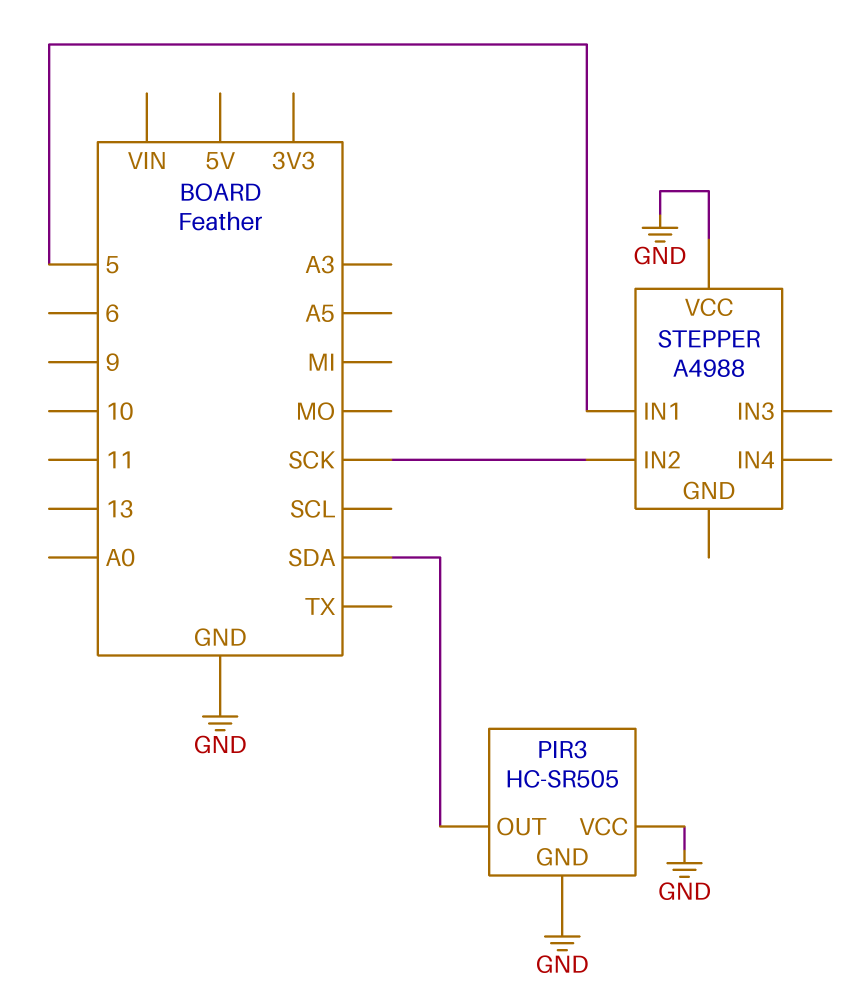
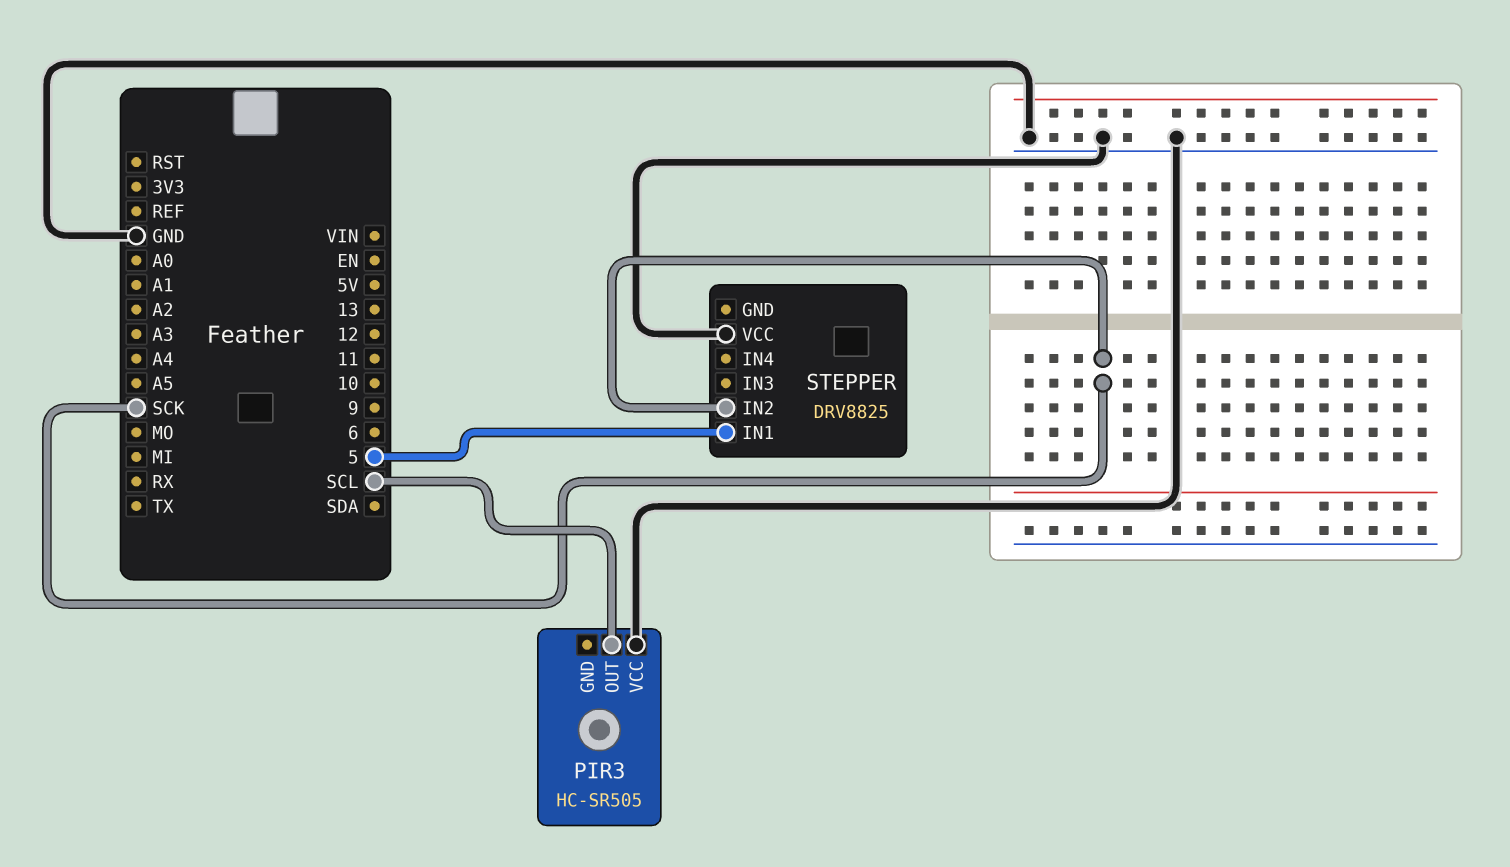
PIR3 pin GND: GND -> none
PIR3 pin OUT: SDA -> SCL
STEPPER: A4988 -> DRV8825

